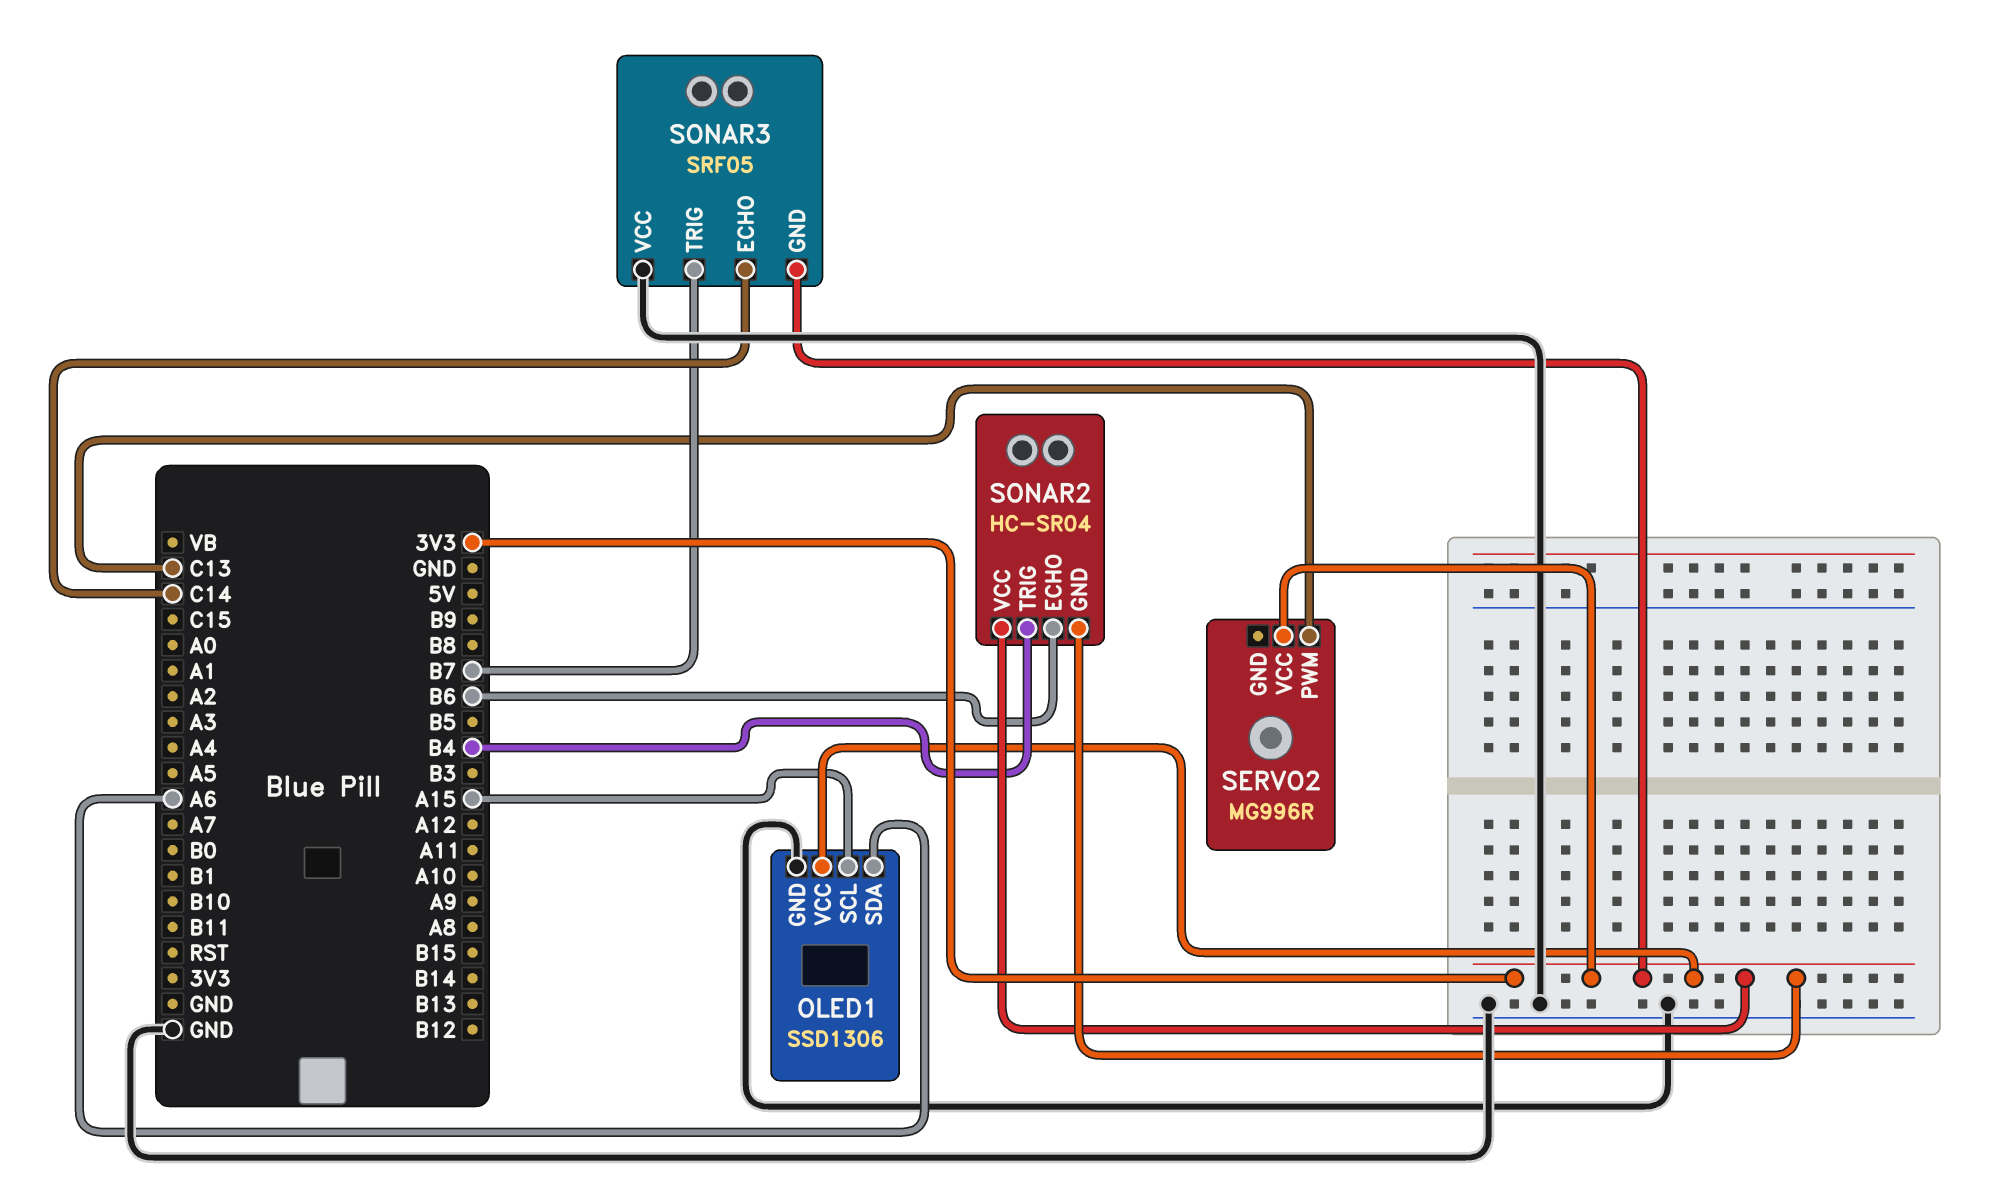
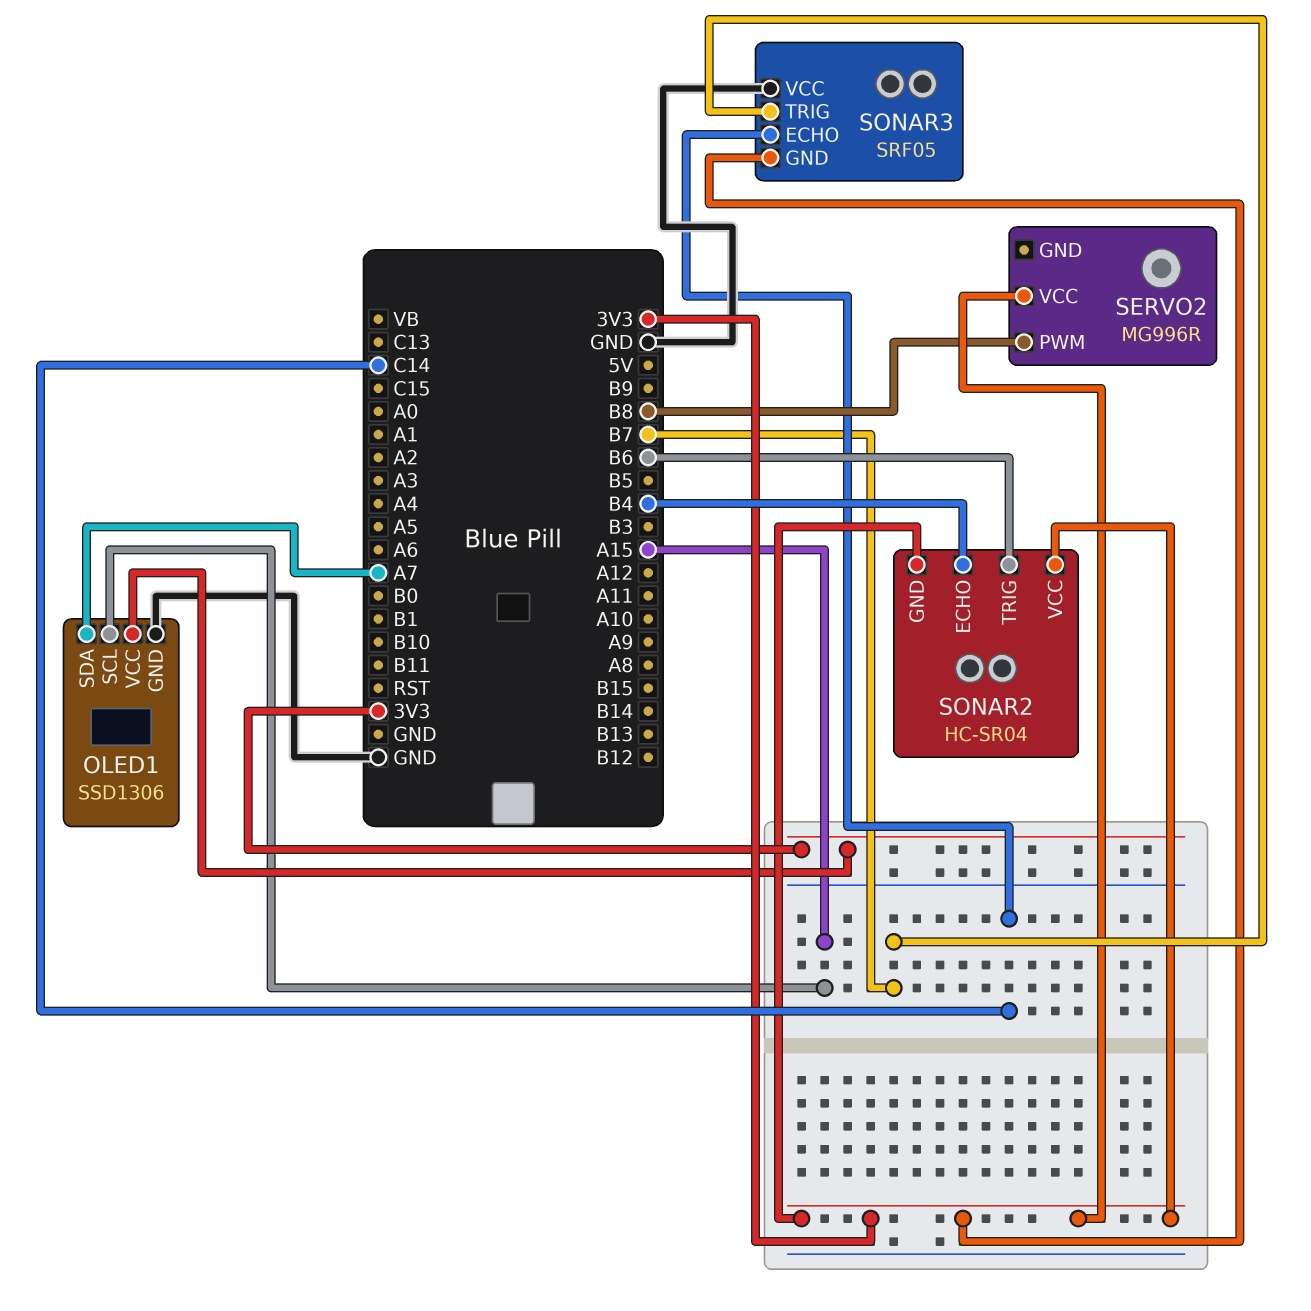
OLED1 pin SDA: A6 -> A7
SERVO2 pin PWM: C13 -> B8
SONAR2 pin ECHO: B6 -> B4
SONAR2 pin TRIG: B4 -> B6

